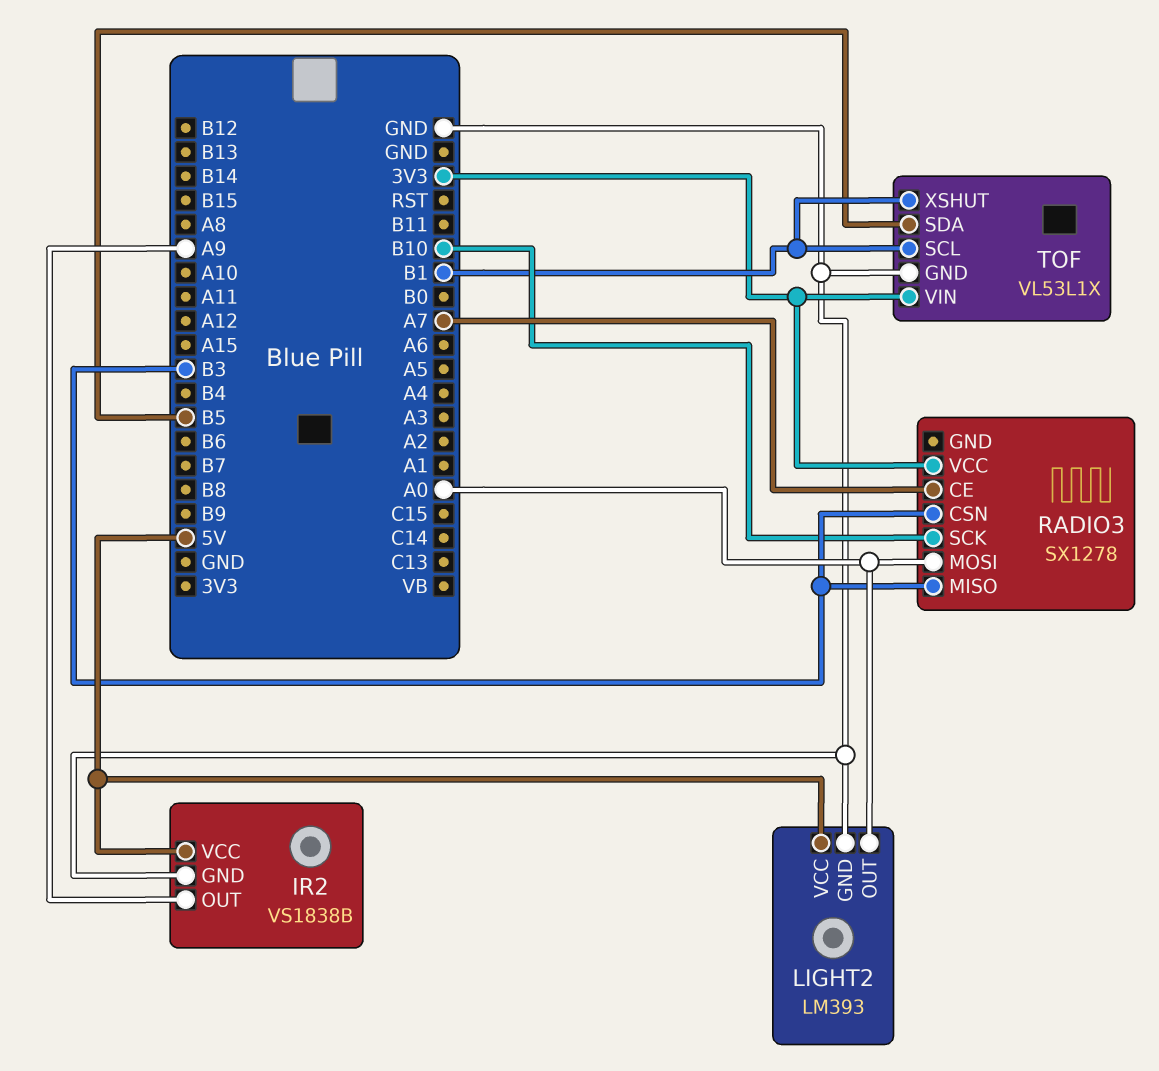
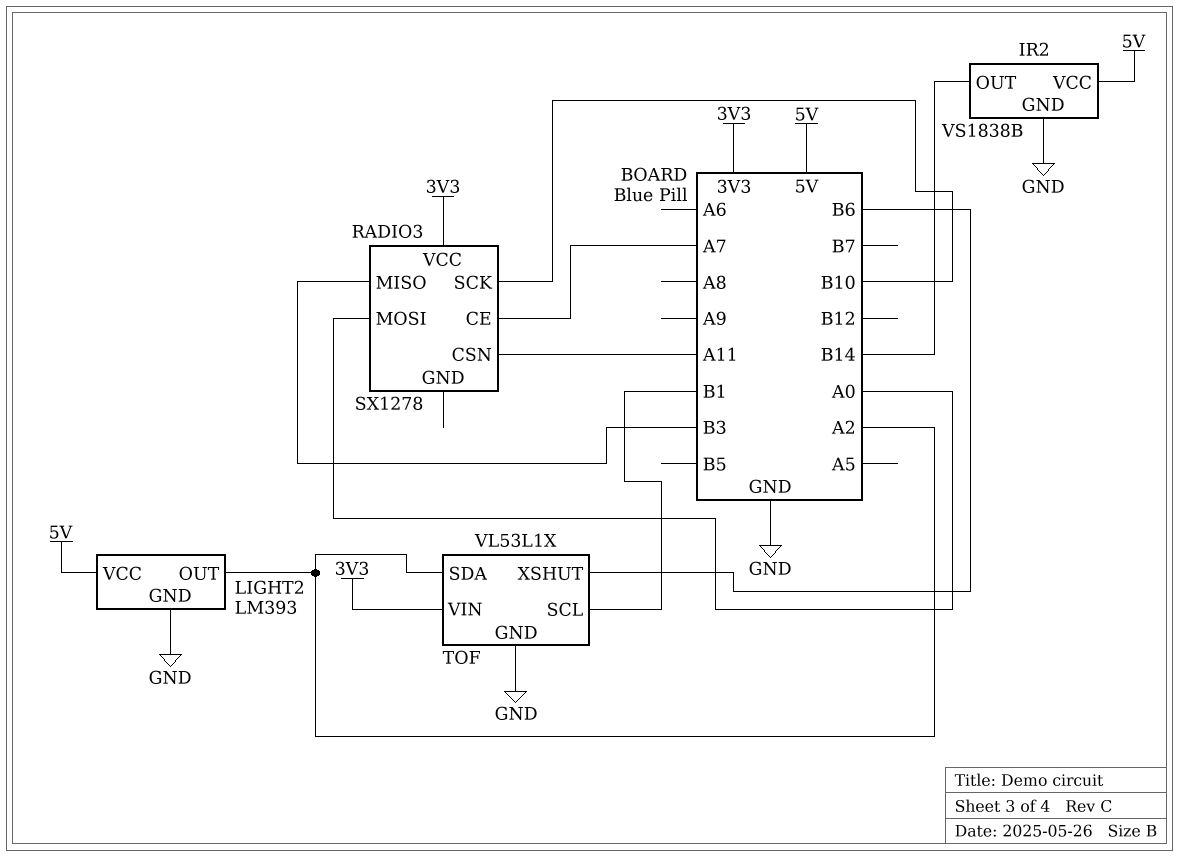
IR2 pin OUT: A9 -> B14
LIGHT2 pin OUT: A0 -> A2
RADIO3 pin CSN: B3 -> A11
TOF pin SDA: B5 -> A2
TOF pin XSHUT: B1 -> B6

